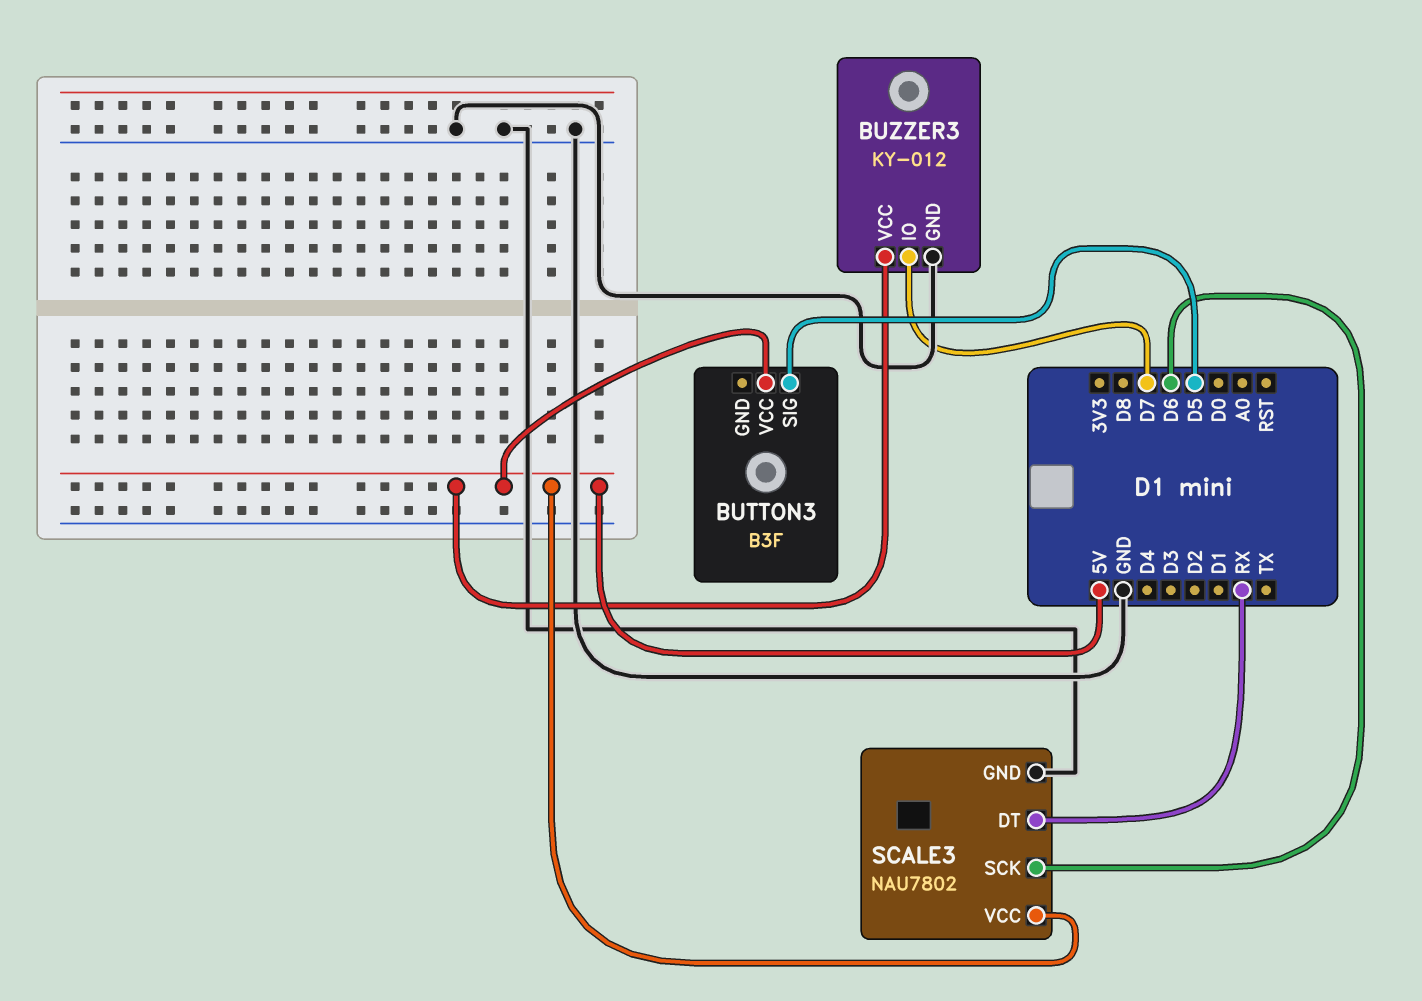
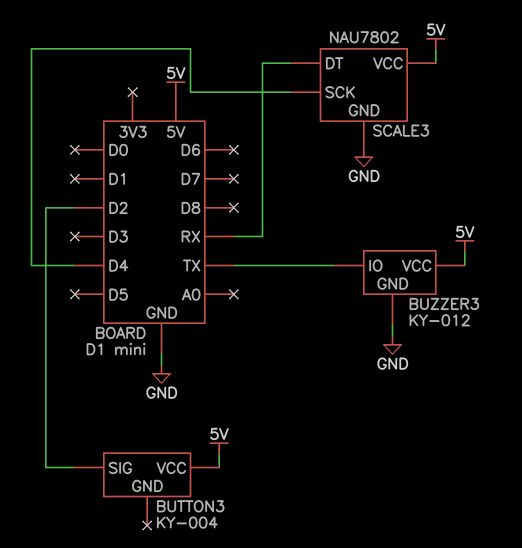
BUTTON3: B3F -> KY-004
BUTTON3 pin SIG: D5 -> D2
BUZZER3 pin IO: D7 -> TX
SCALE3 pin SCK: D6 -> D4

